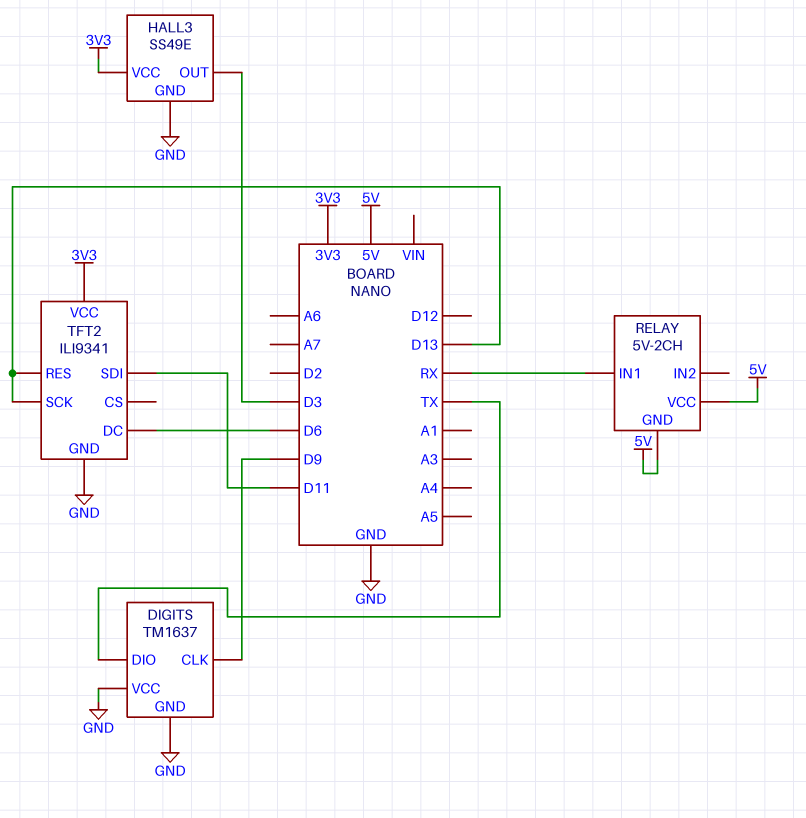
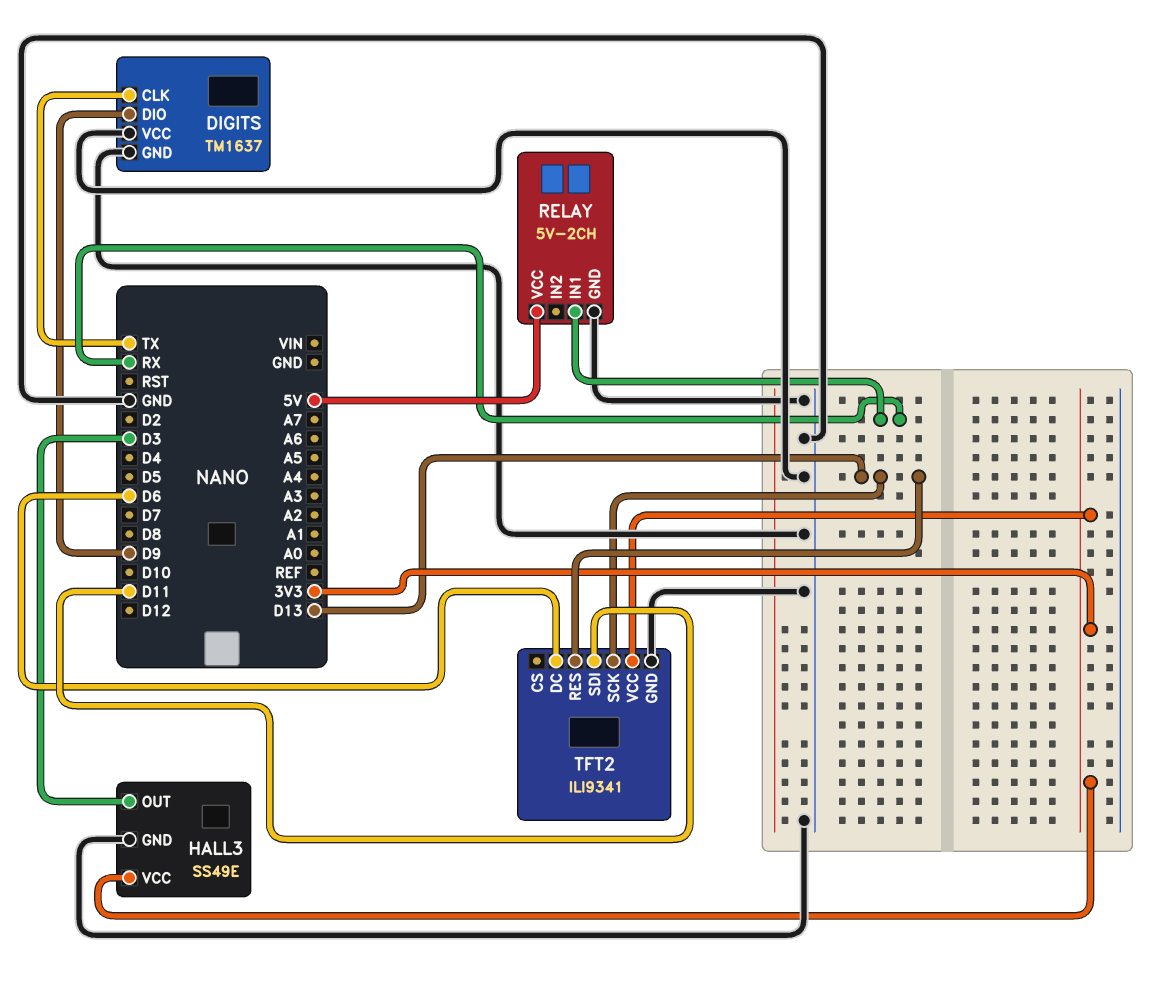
DIGITS pin CLK: D9 -> TX
DIGITS pin DIO: TX -> D9
RELAY pin GND: 5V -> GND

